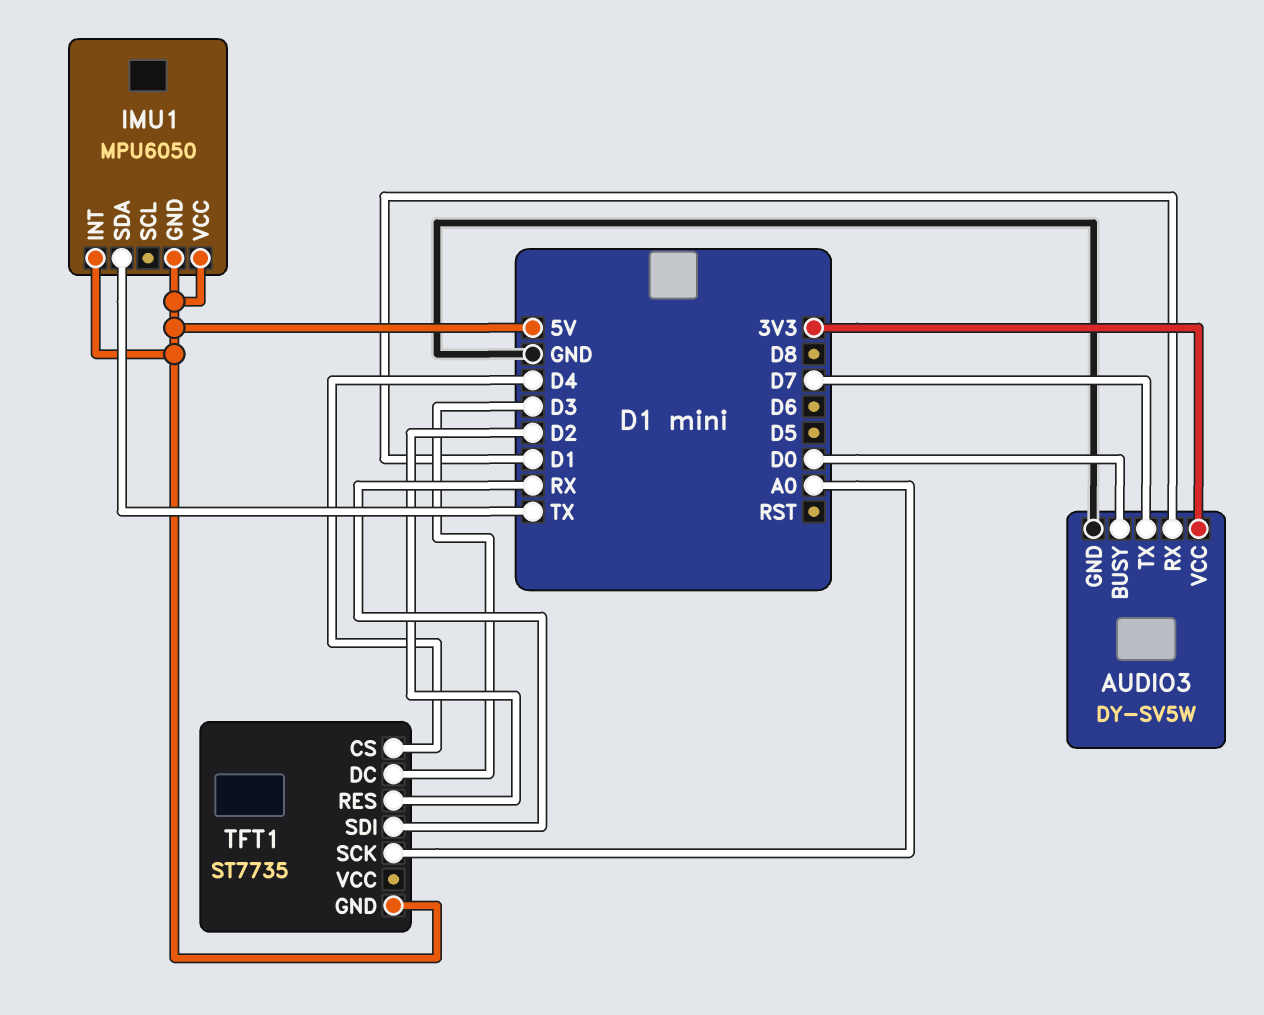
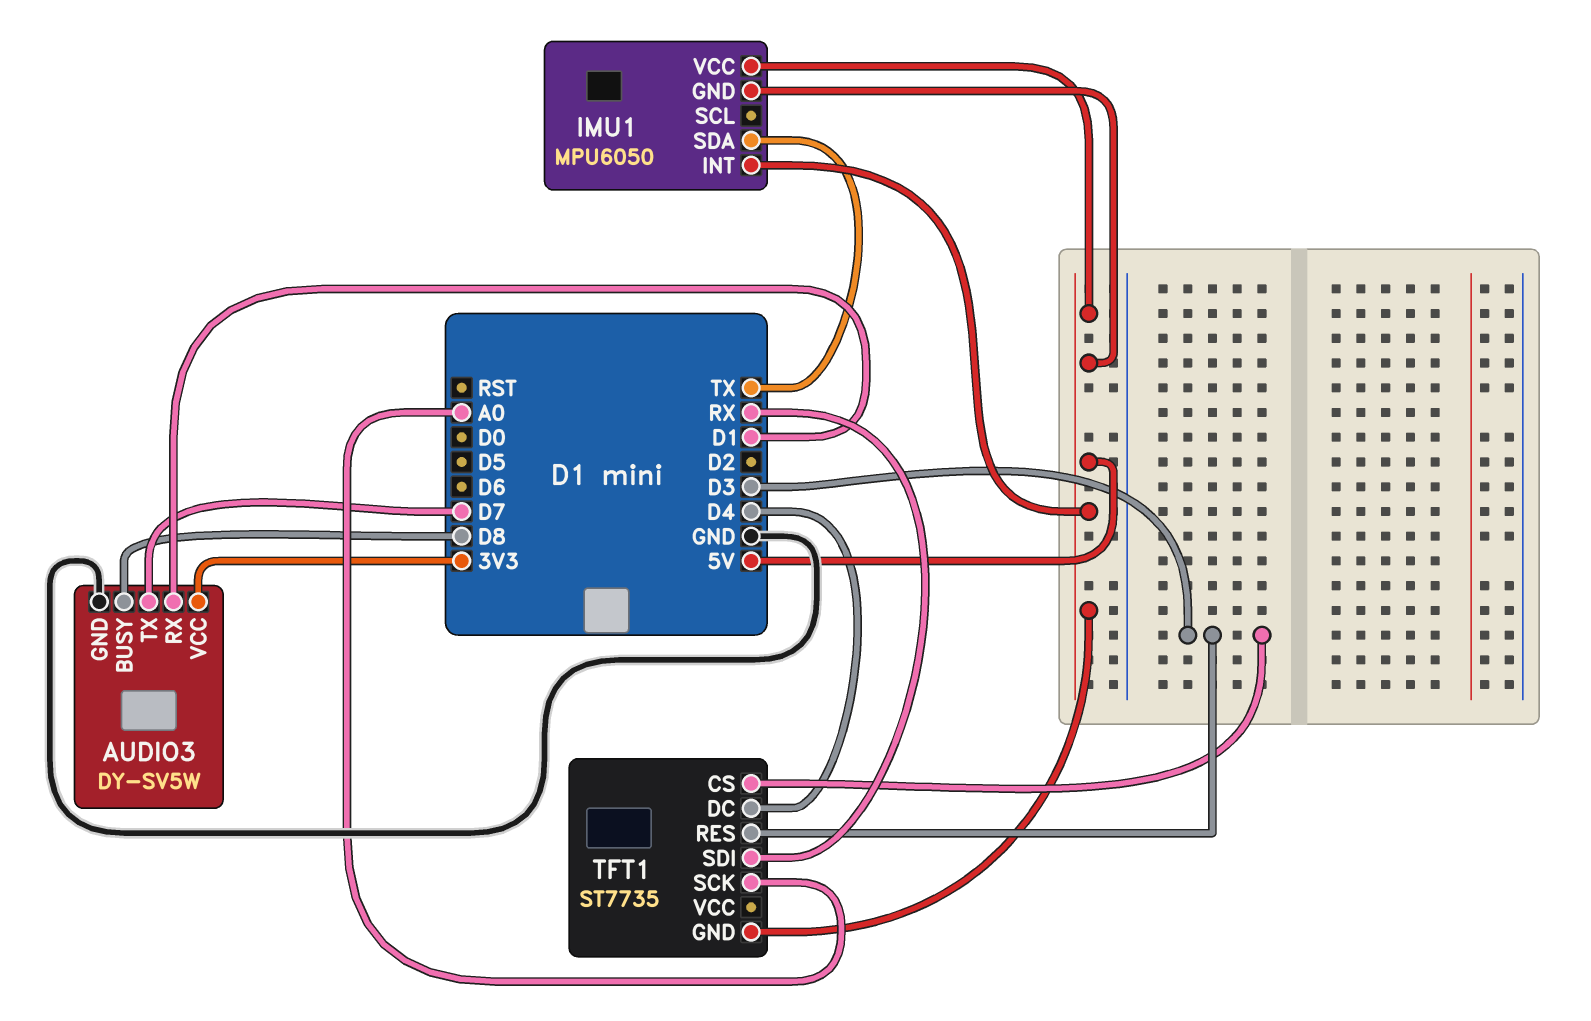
AUDIO3 pin BUSY: D0 -> D8
TFT1 pin CS: D4 -> D3
TFT1 pin DC: D3 -> D4
TFT1 pin RES: D2 -> D3

